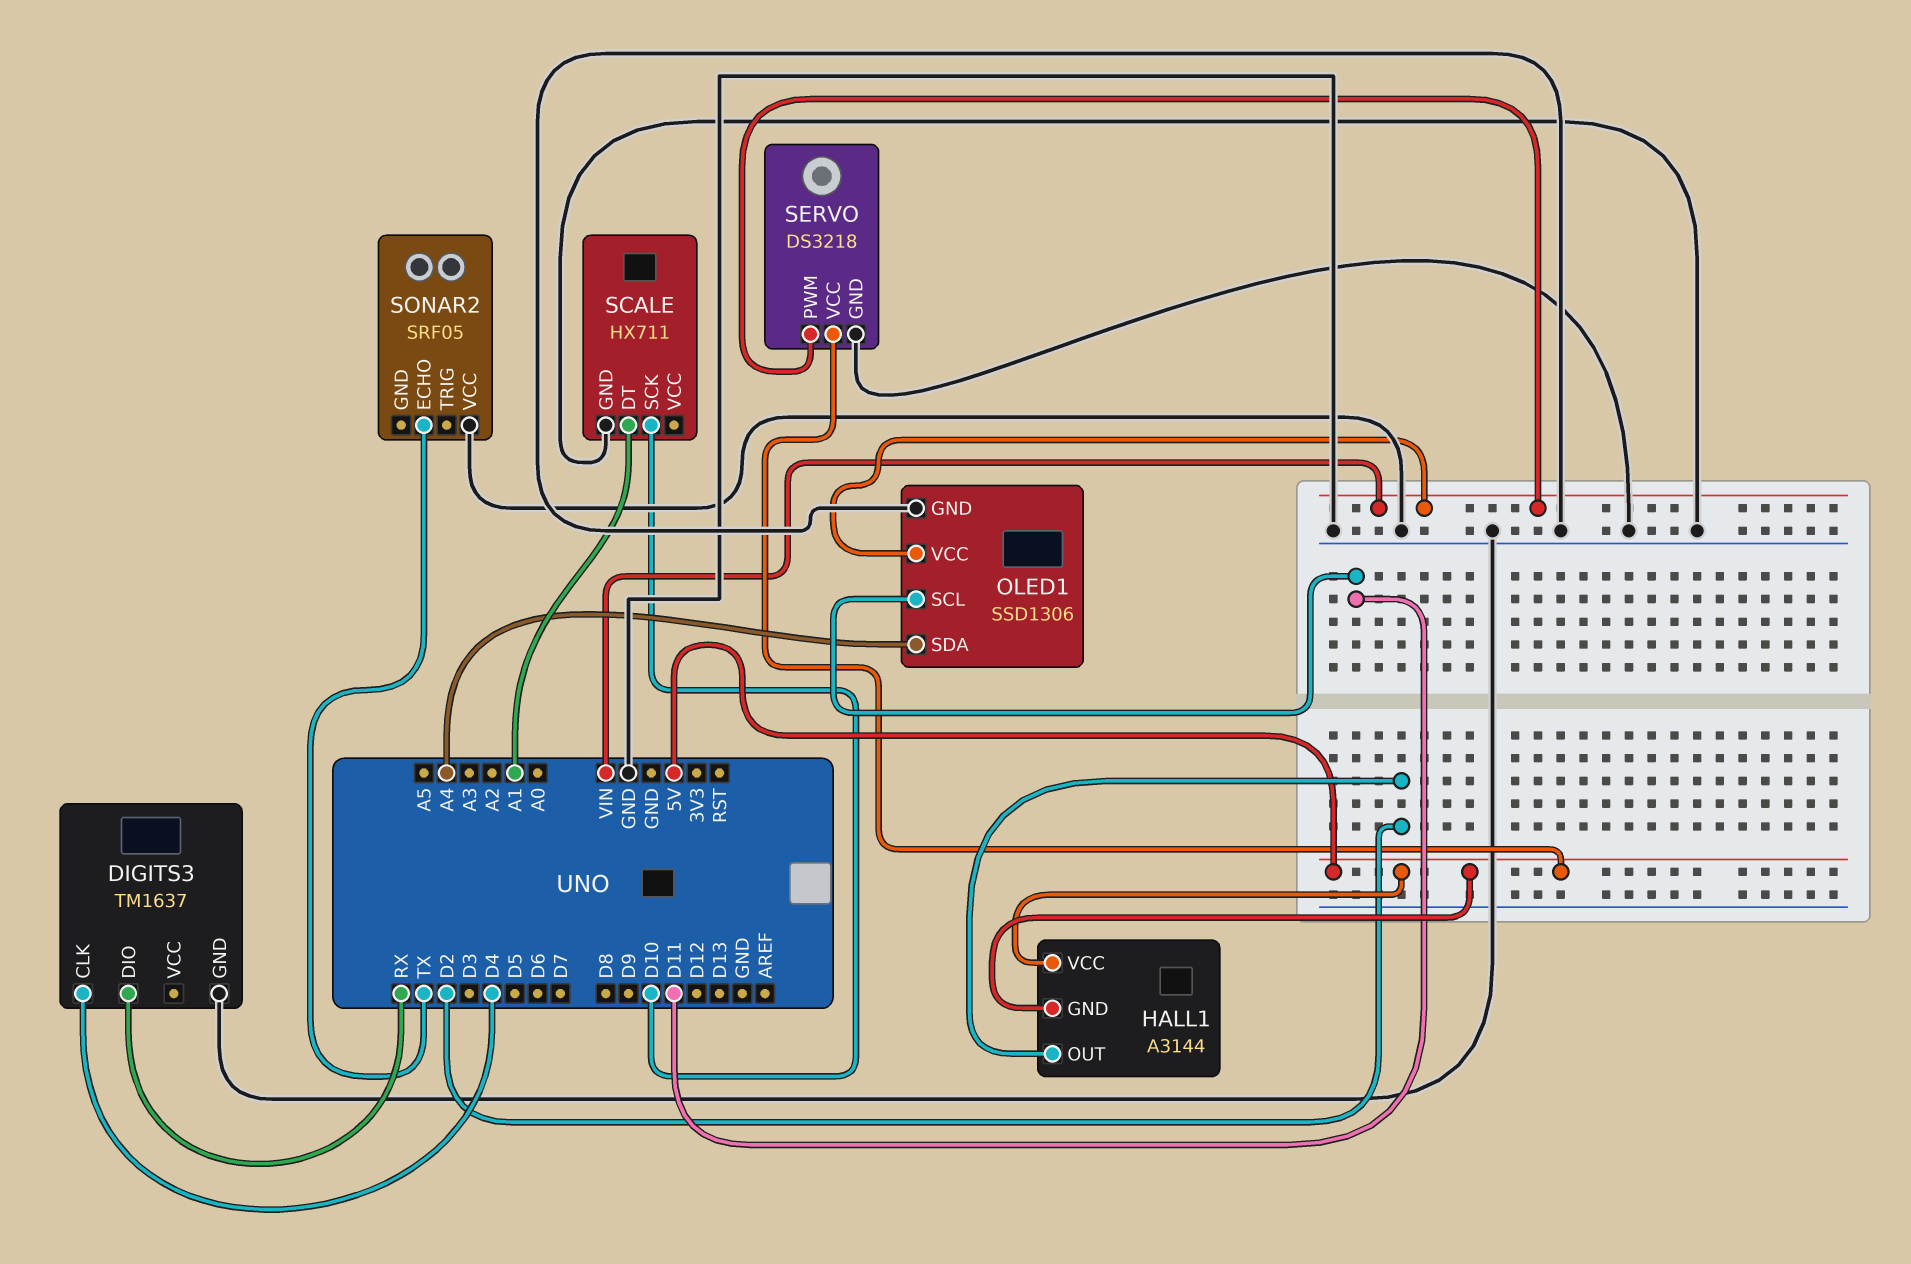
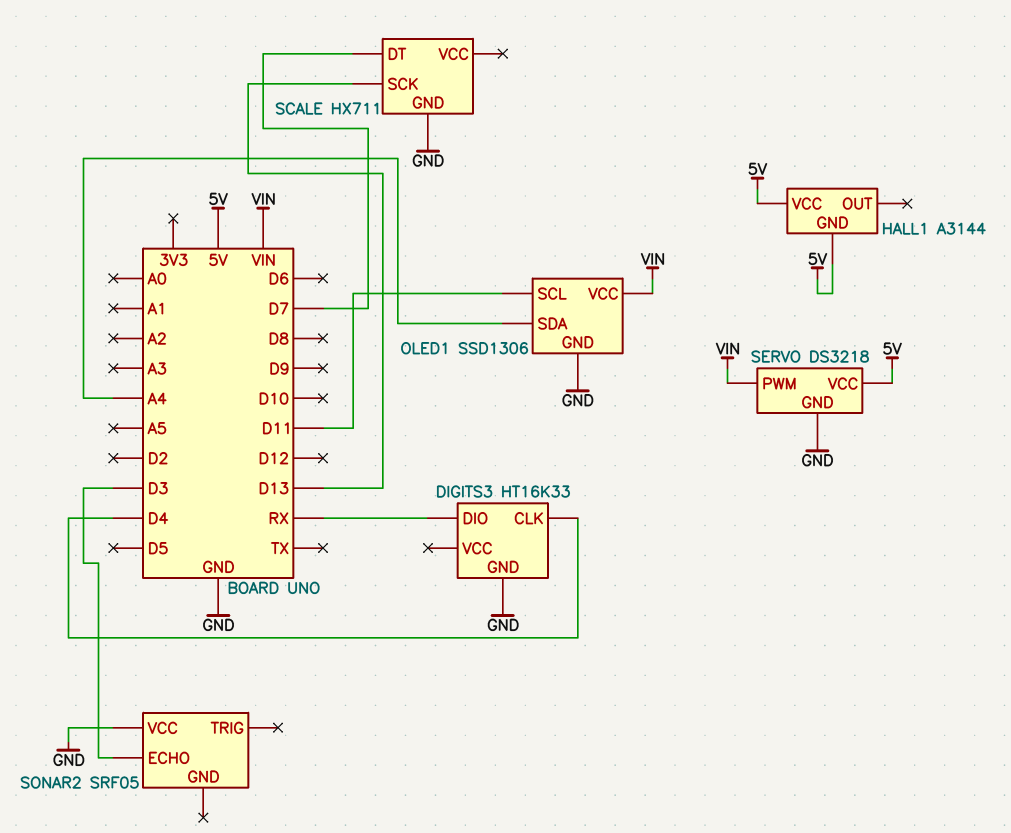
DIGITS3: TM1637 -> HT16K33
HALL1 pin OUT: D2 -> none
SCALE pin DT: A1 -> D7
SCALE pin SCK: D10 -> D13
SONAR2 pin ECHO: TX -> D3

